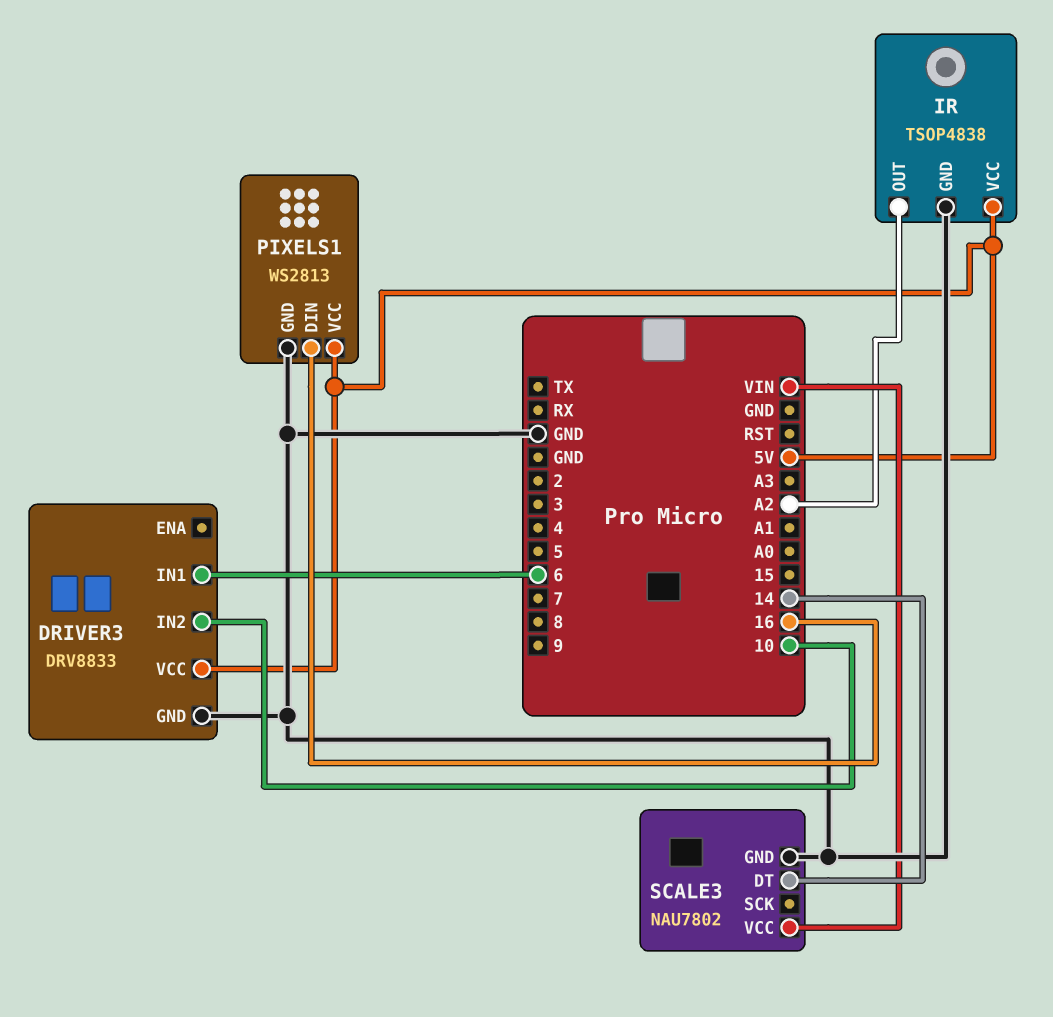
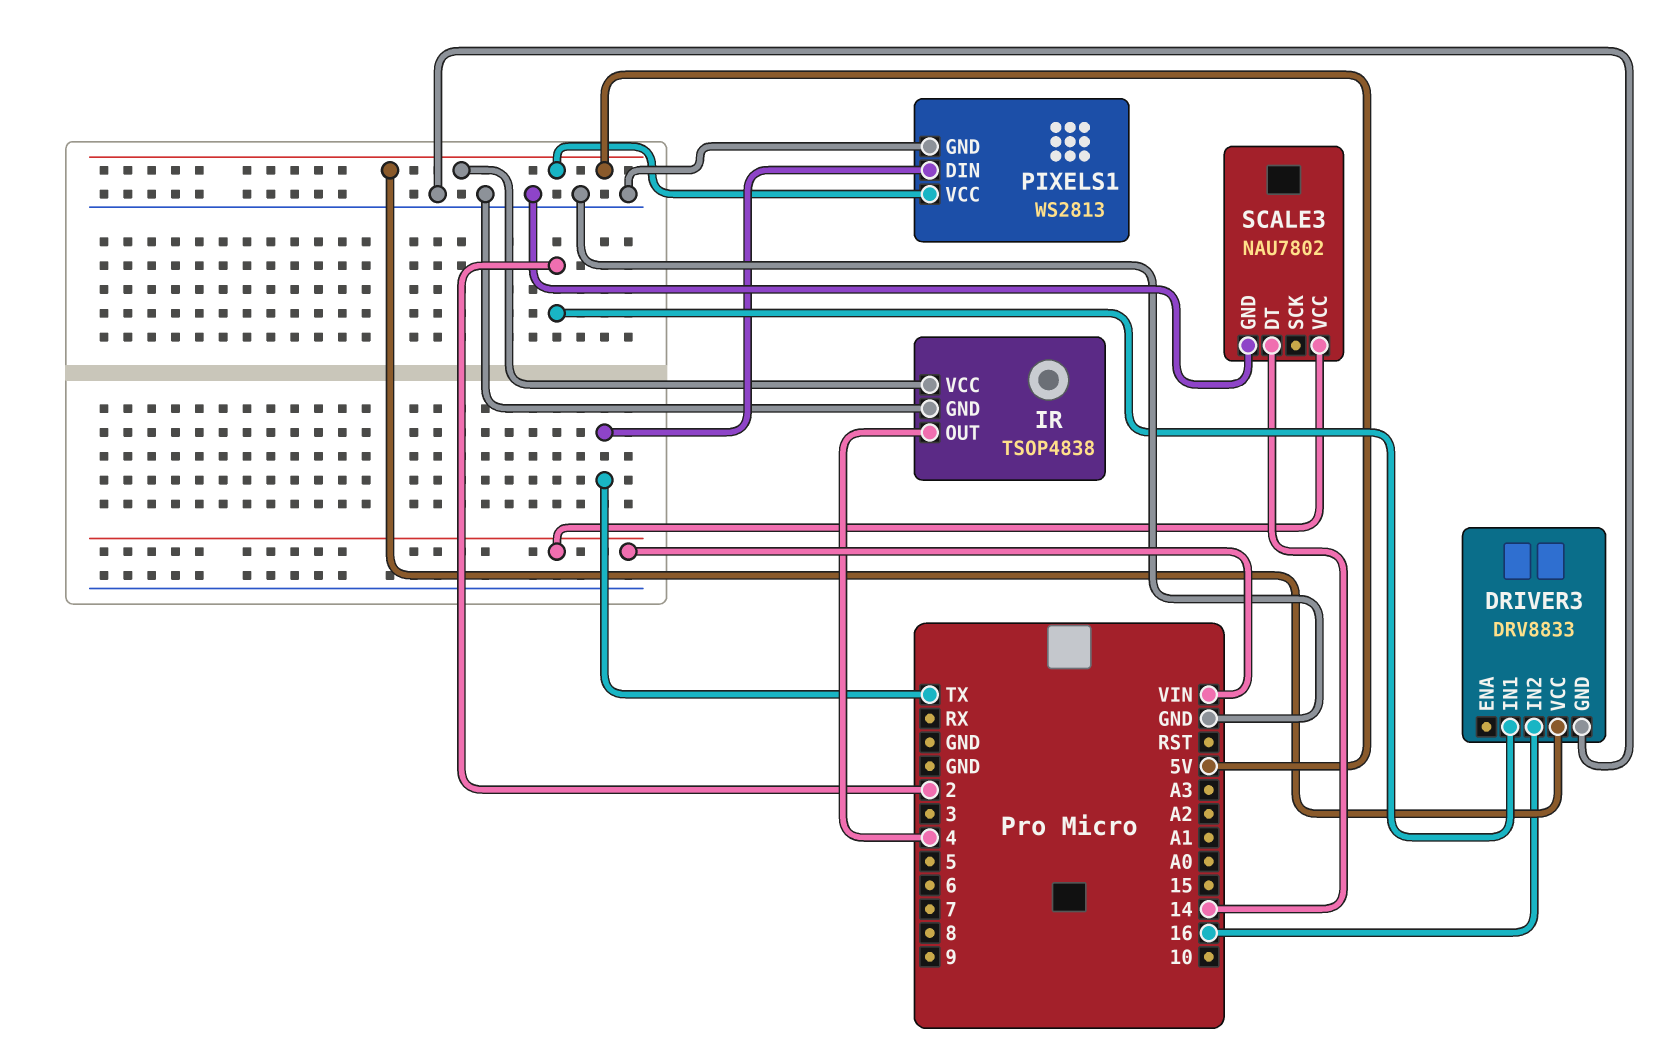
DRIVER3 pin IN1: 6 -> 2
DRIVER3 pin IN2: 10 -> 16
IR pin OUT: A2 -> 4
PIXELS1 pin DIN: 16 -> TX

